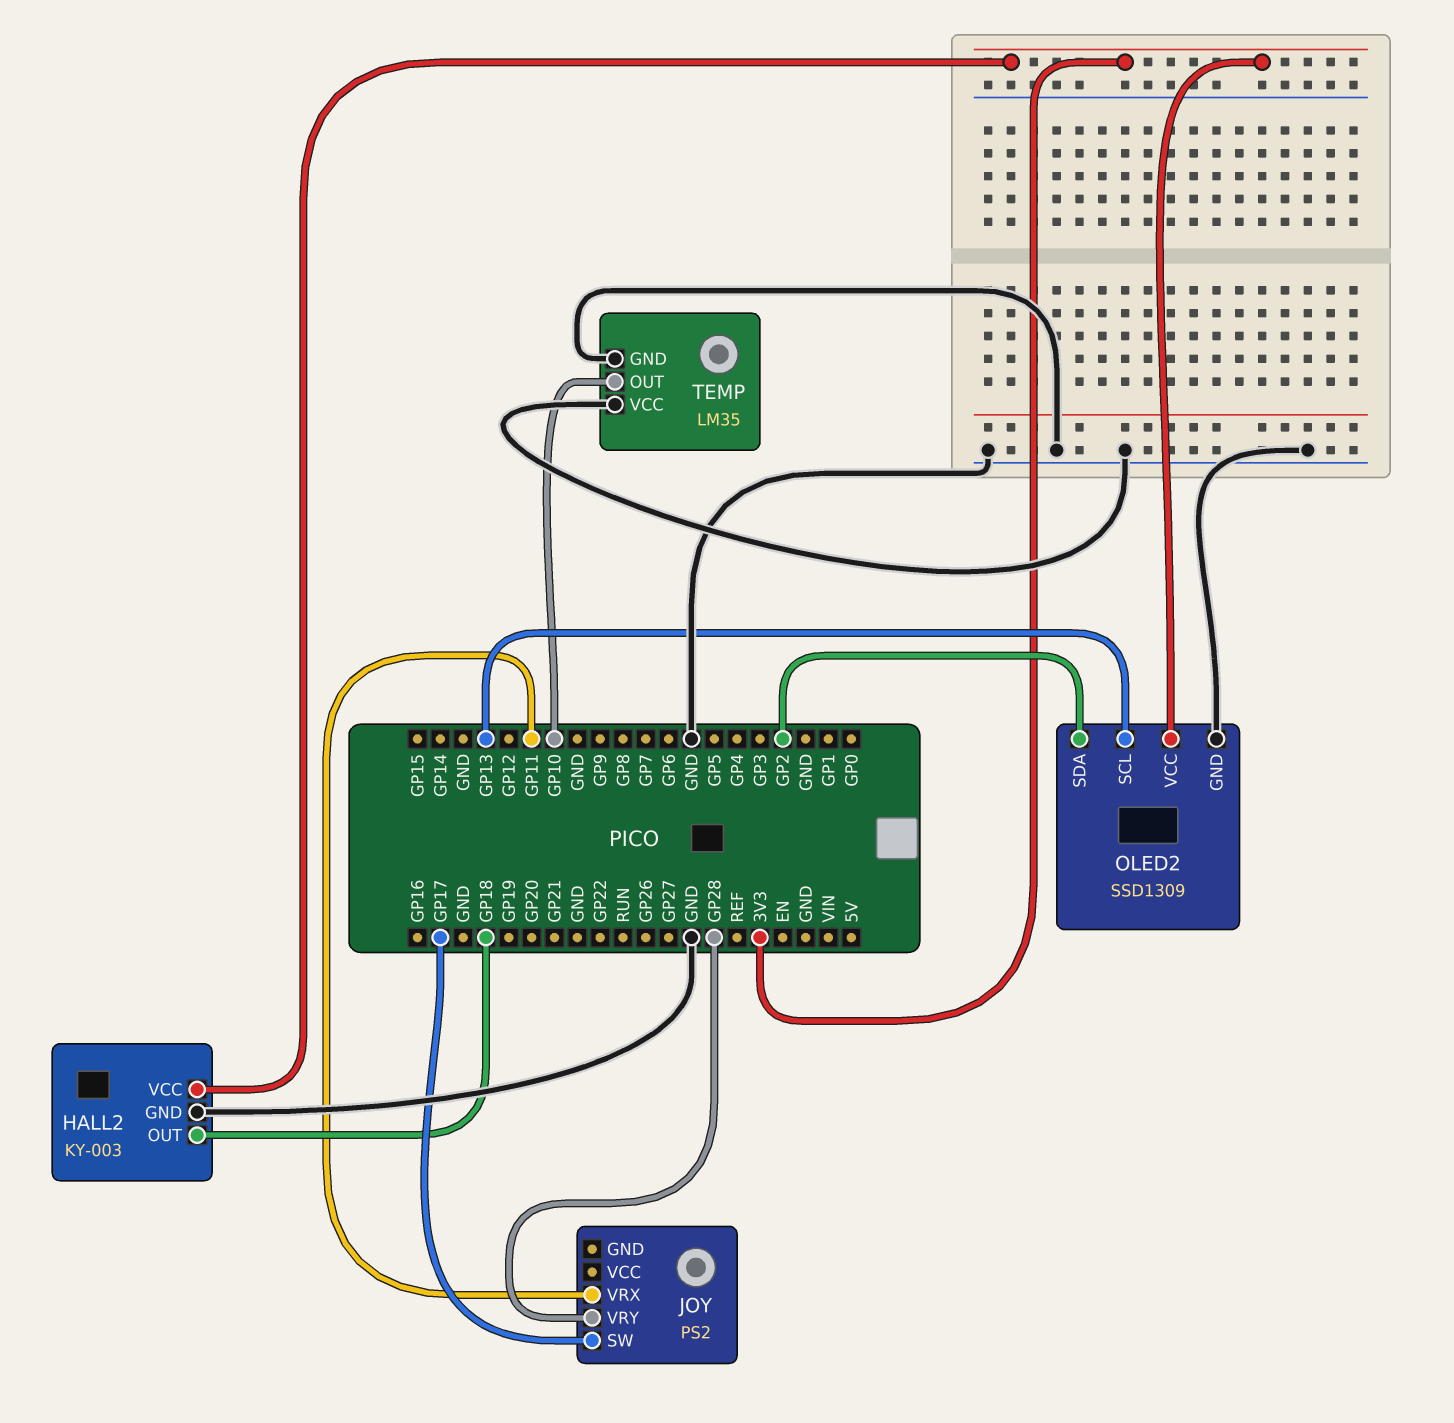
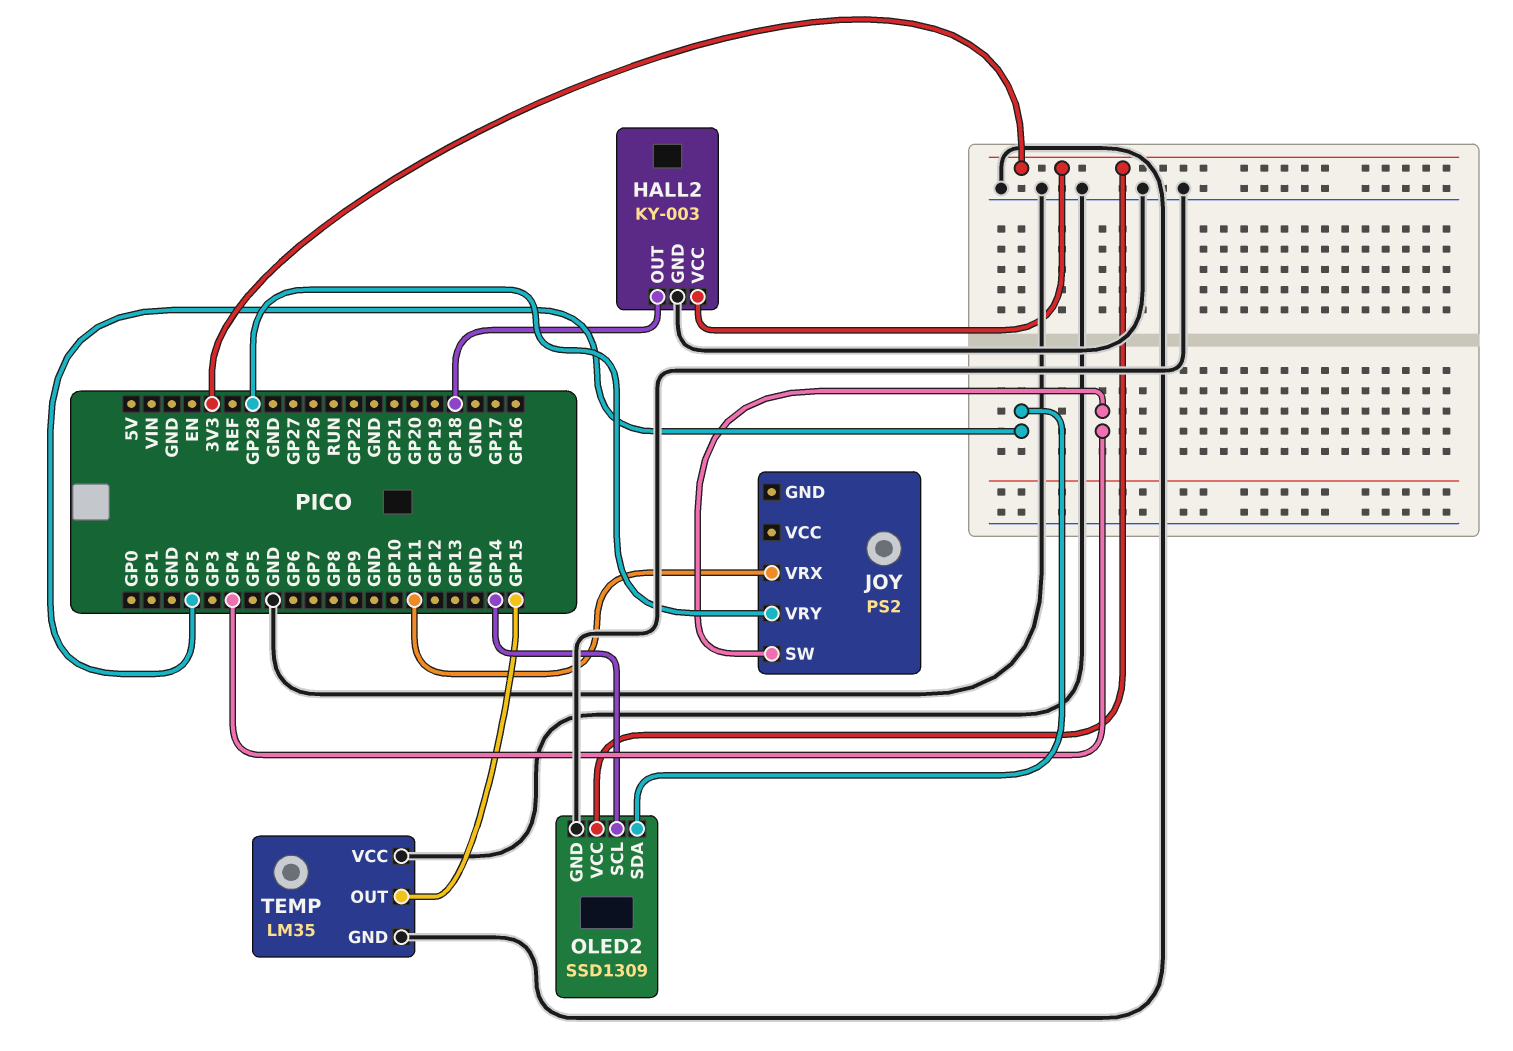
JOY pin SW: GP17 -> GP4
OLED2 pin SCL: GP13 -> GP14
TEMP pin OUT: GP10 -> GP15

